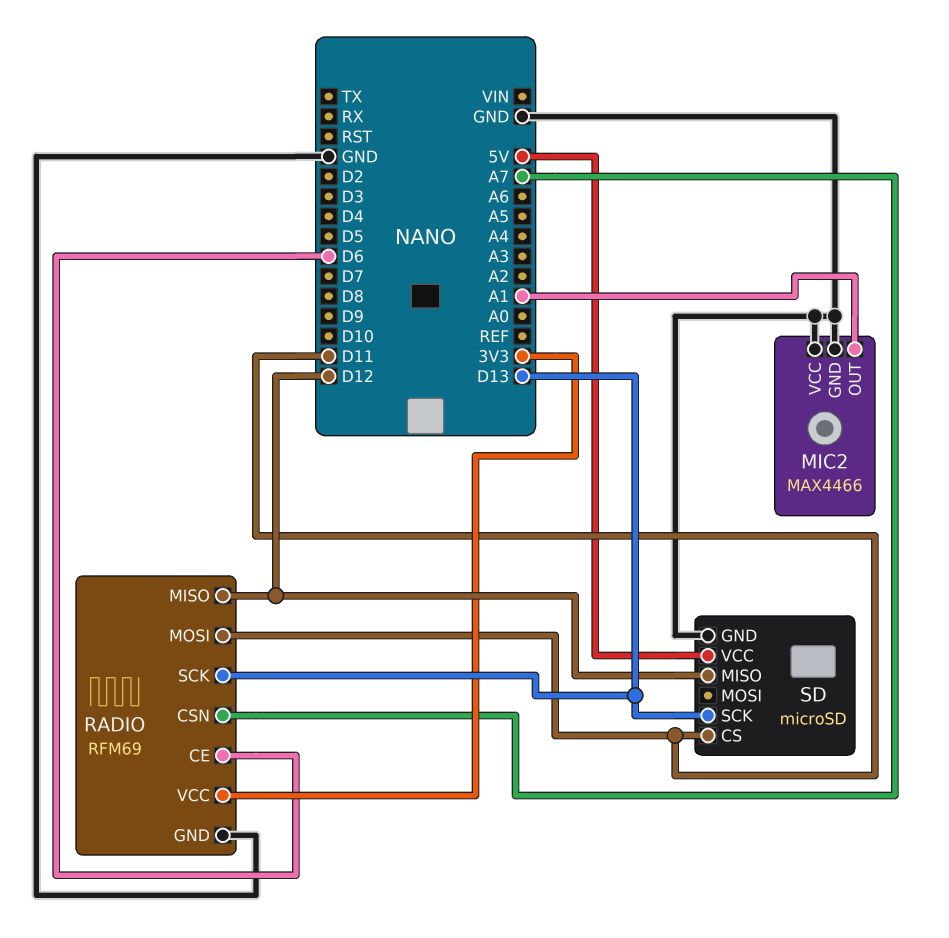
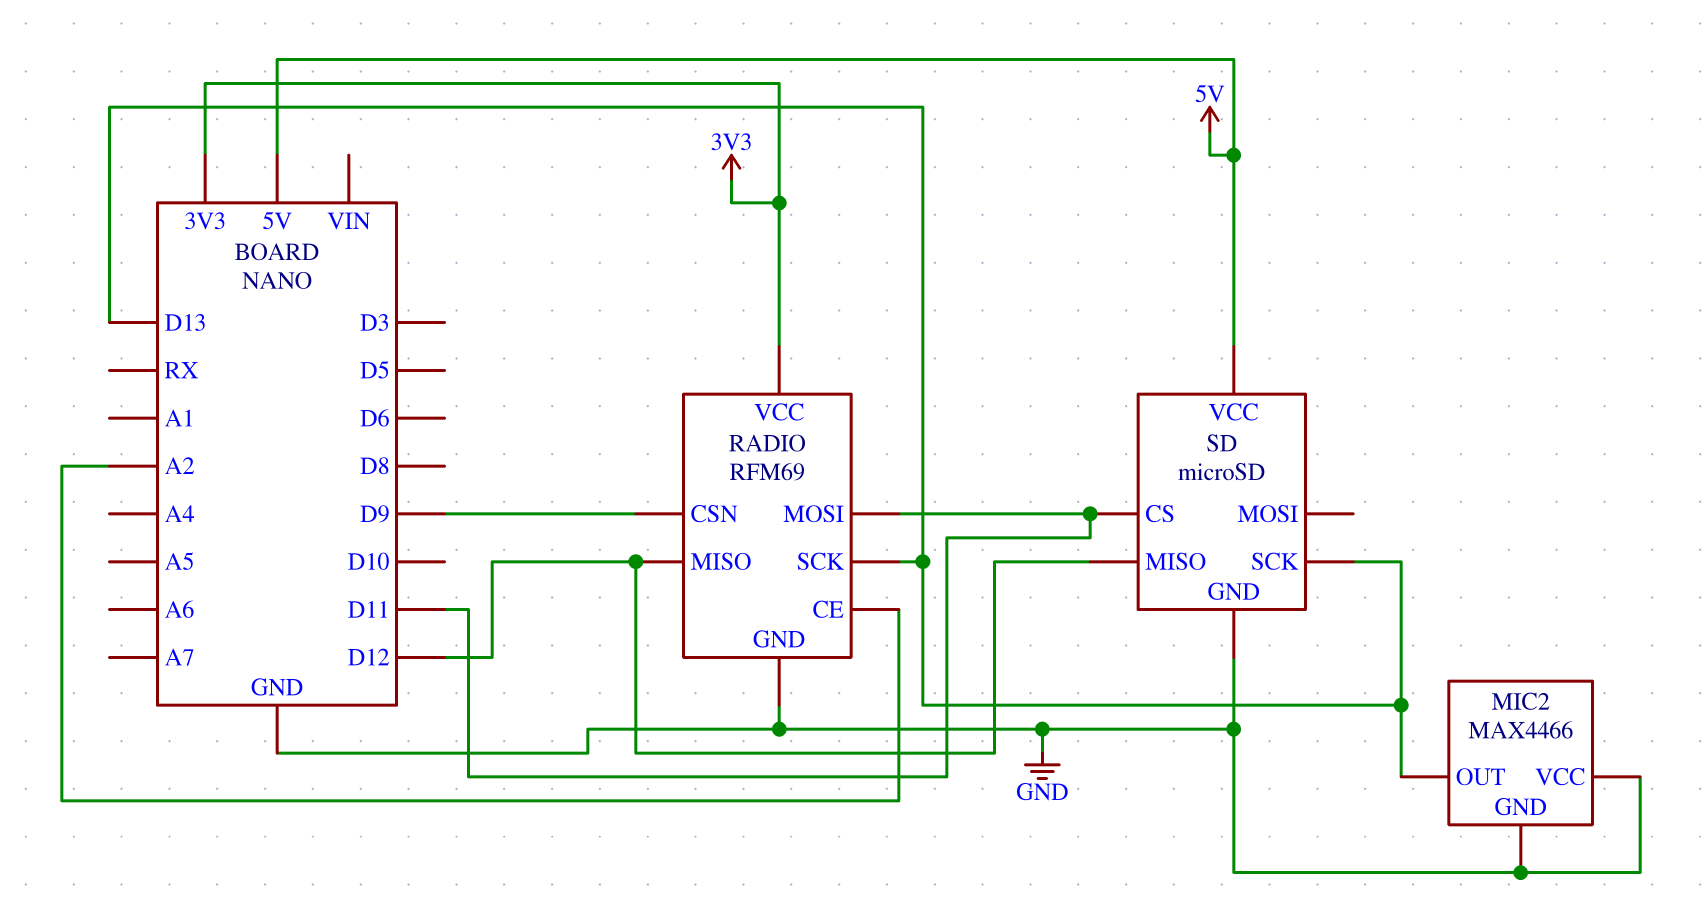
MIC2 pin OUT: A1 -> D13
RADIO pin CE: D6 -> A2
RADIO pin CSN: A7 -> D9

